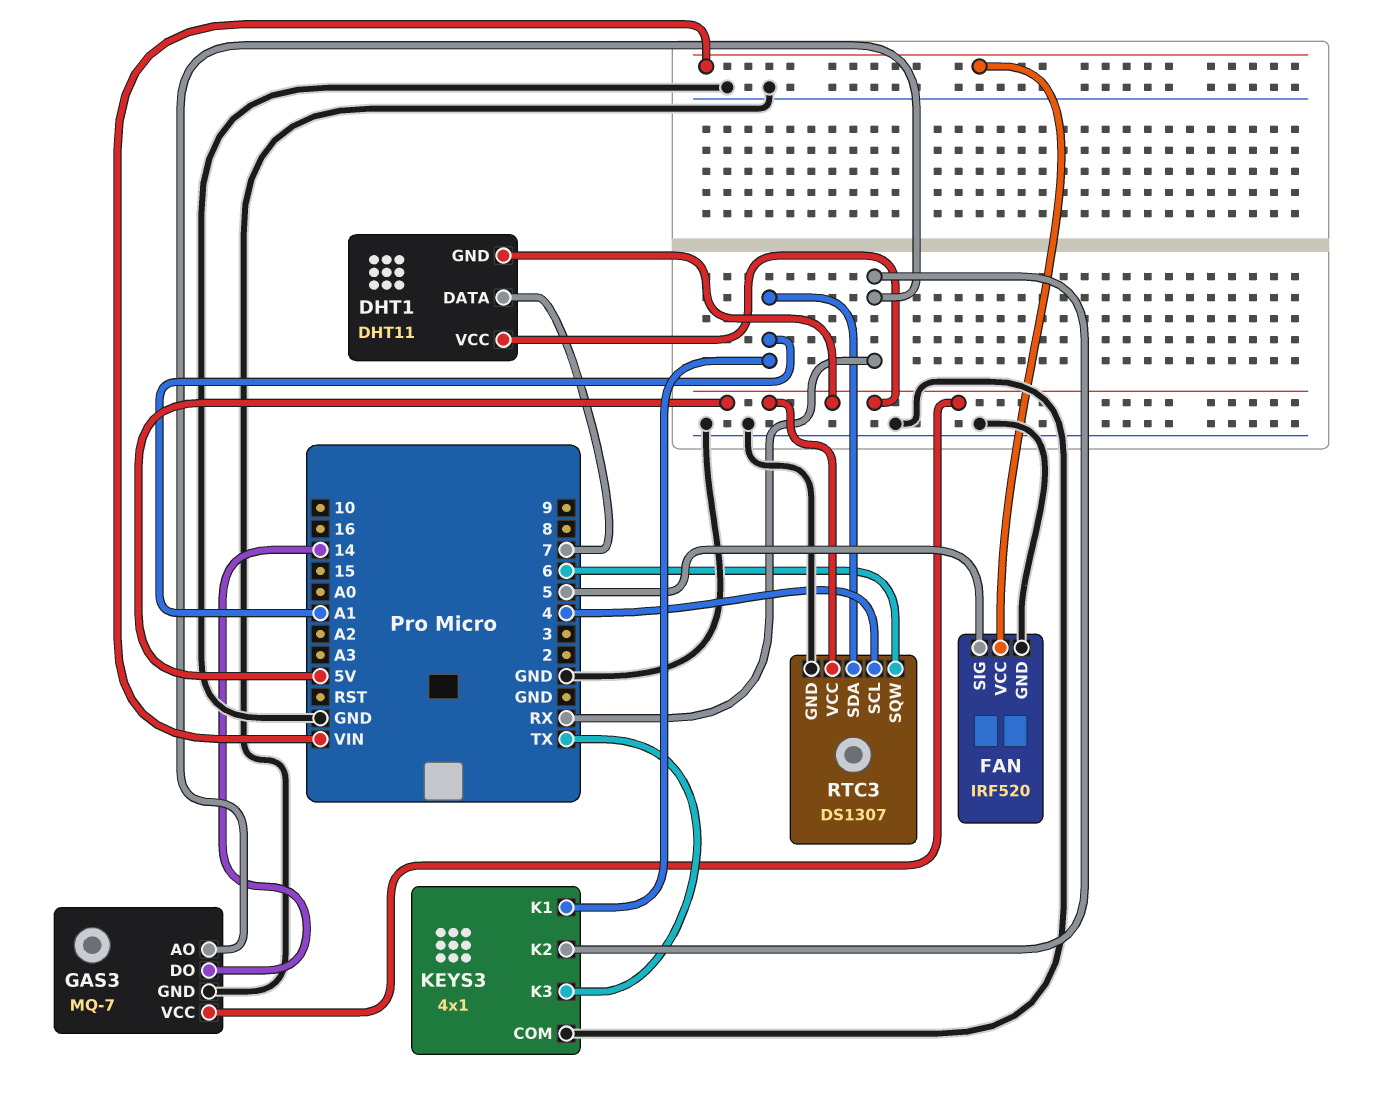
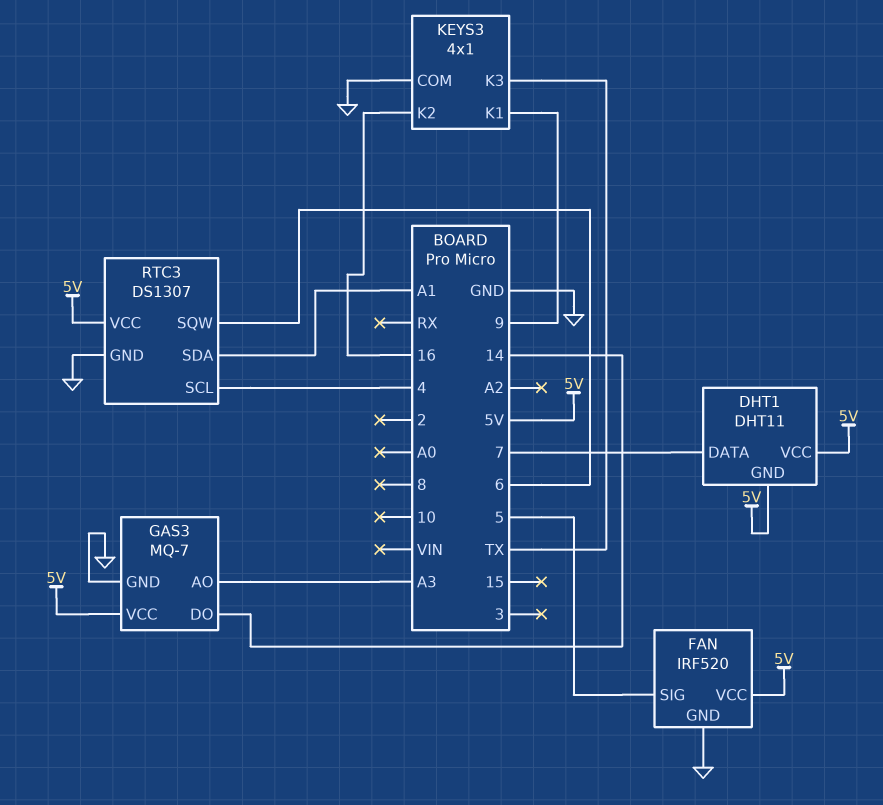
FAN pin VCC: VIN -> 5V
GAS3 pin AO: RX -> A3
KEYS3 pin K1: A1 -> 9
KEYS3 pin K2: RX -> 16

